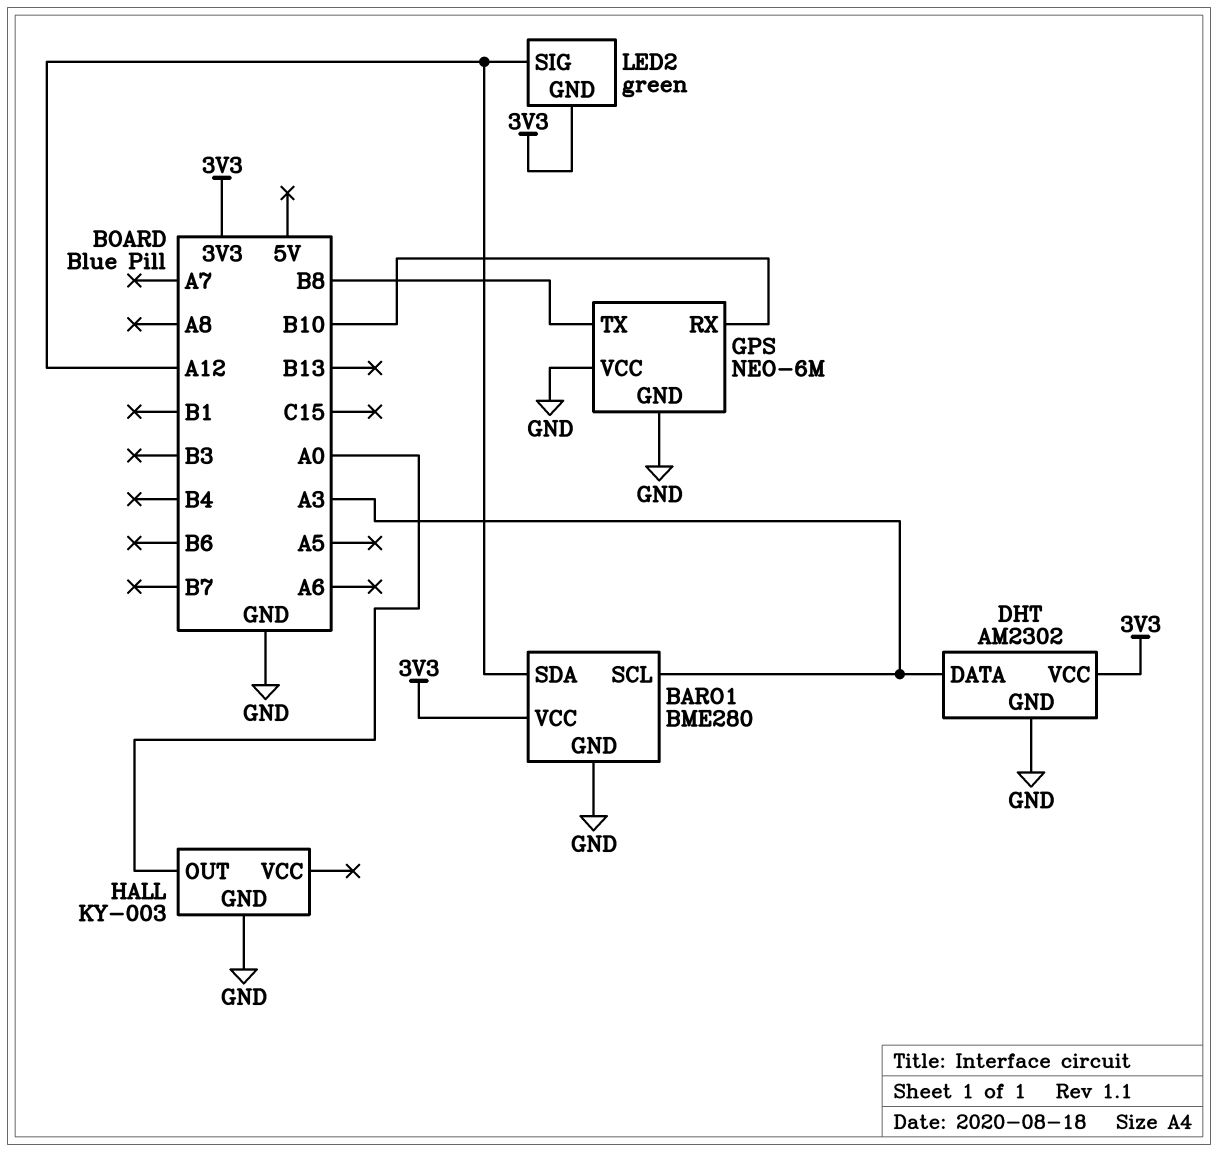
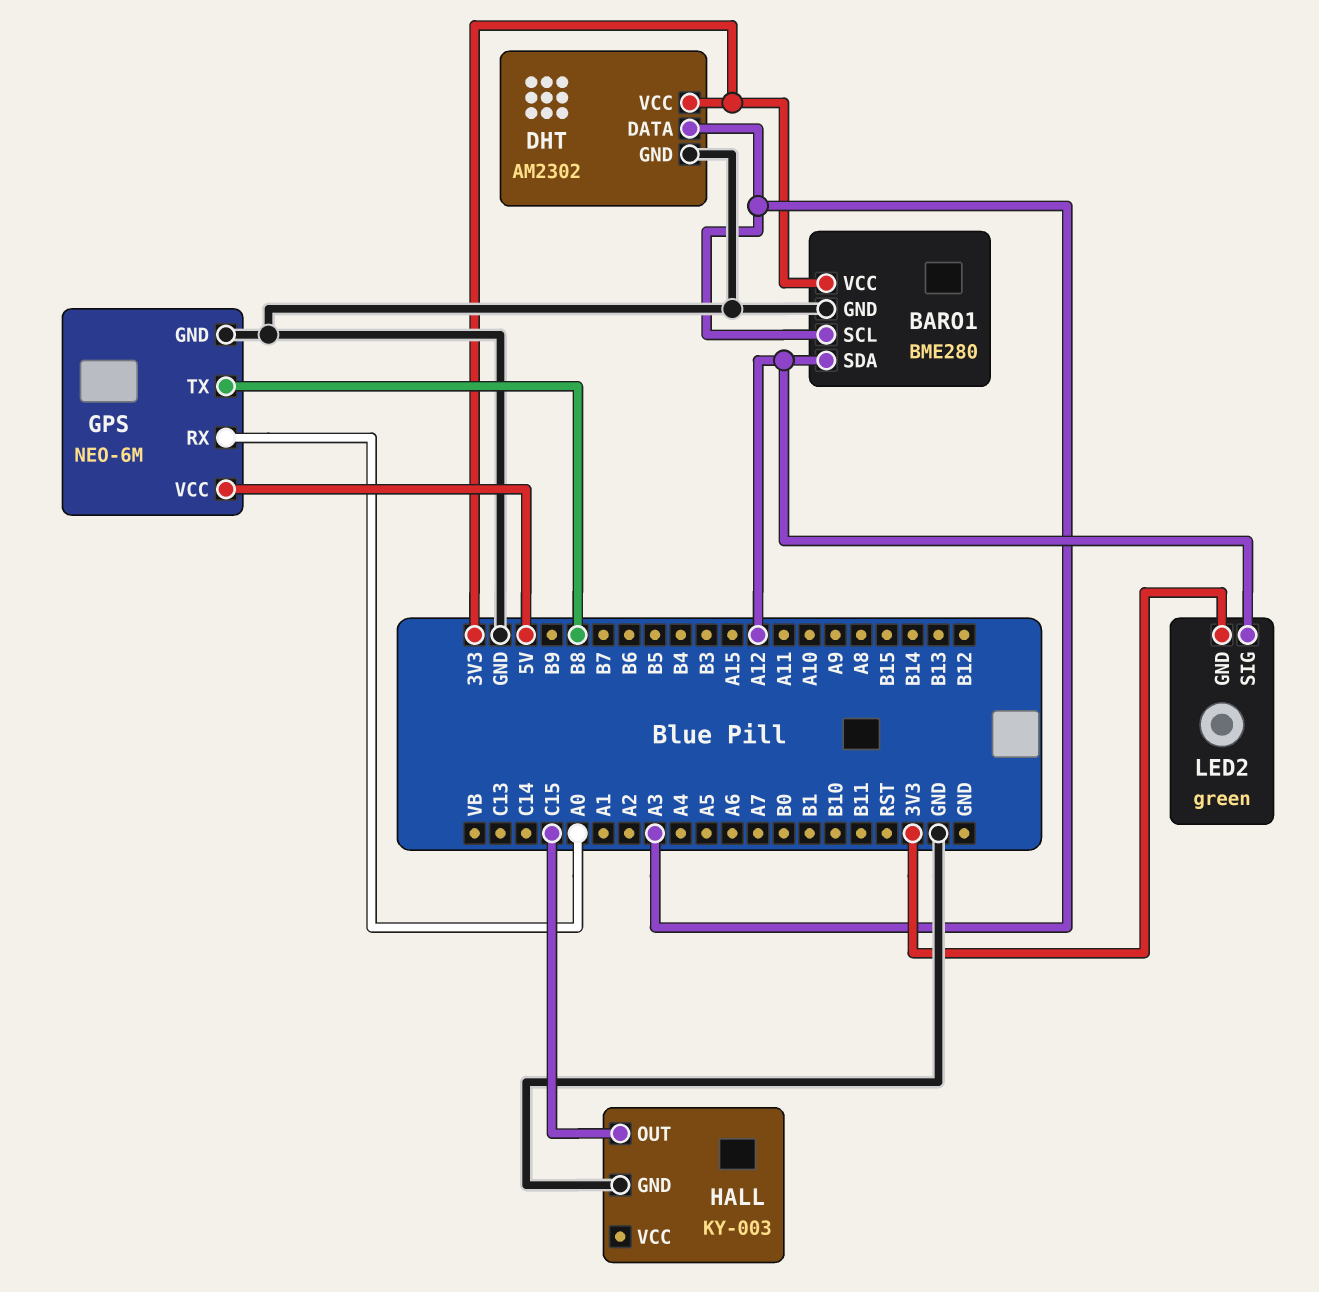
GPS pin RX: B10 -> A0
GPS pin VCC: GND -> 5V
HALL pin OUT: A0 -> C15

